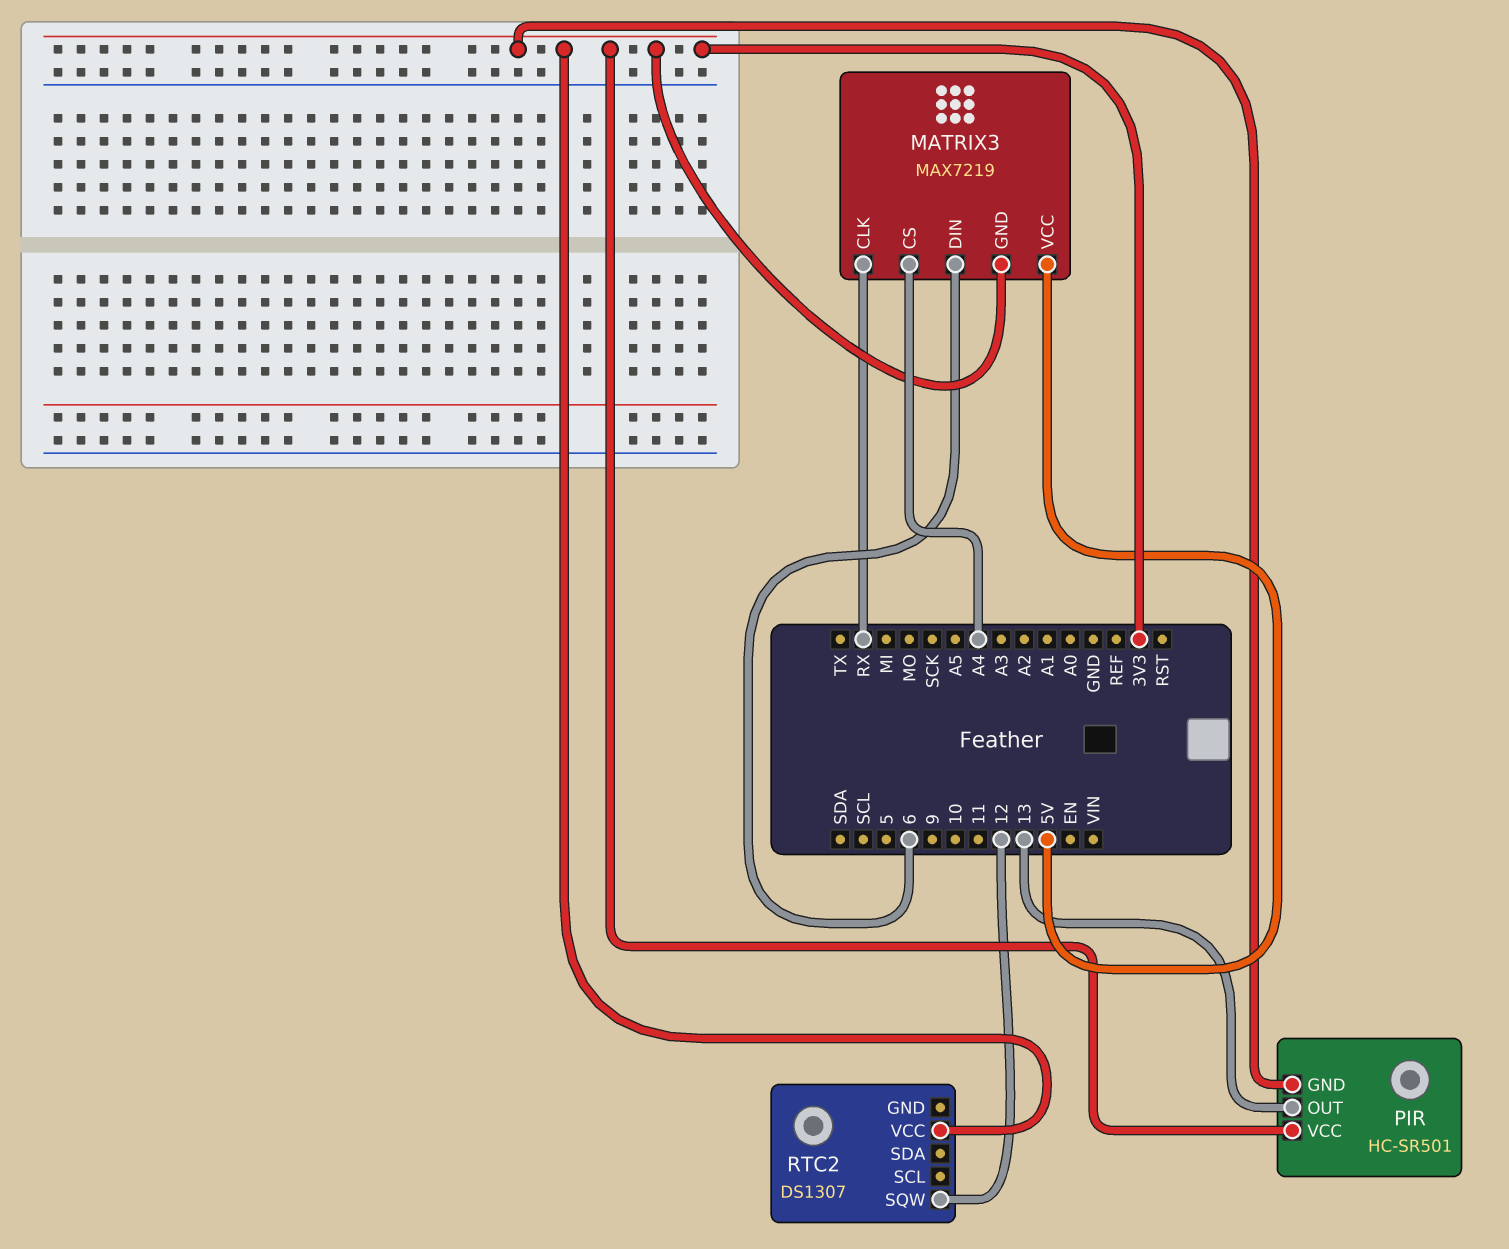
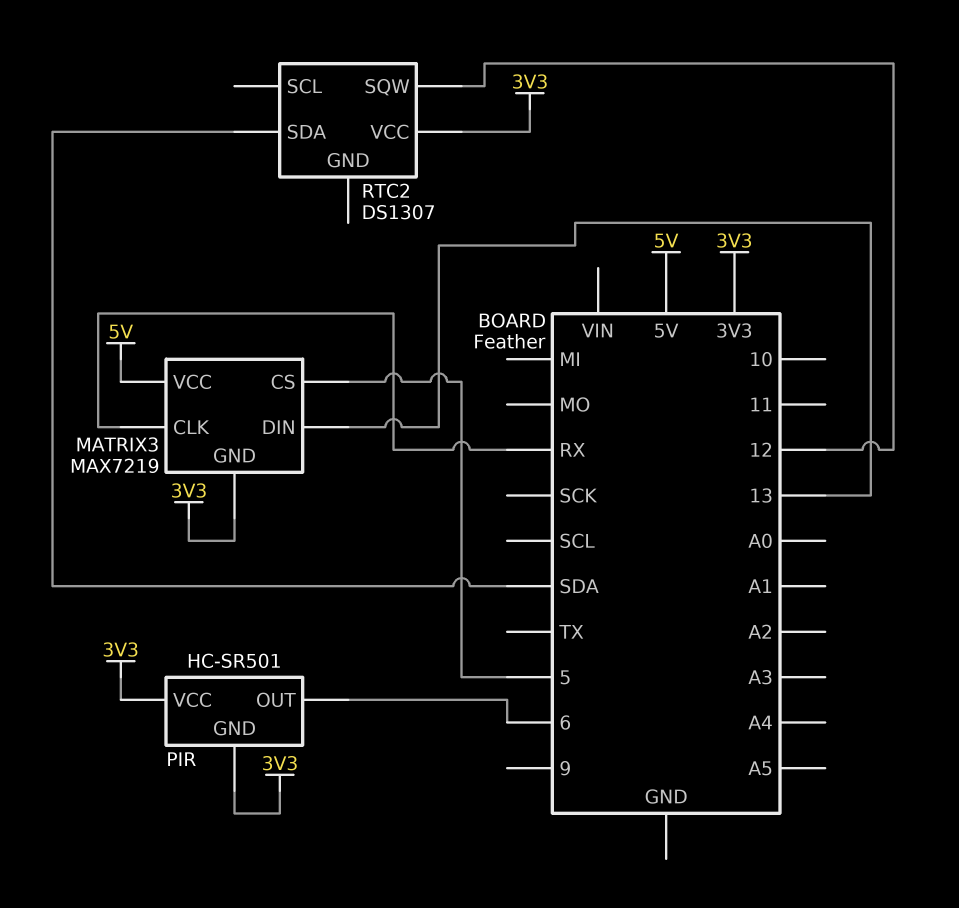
MATRIX3 pin CS: A4 -> 5
MATRIX3 pin DIN: 6 -> 13
PIR pin OUT: 13 -> 6
RTC2 pin SDA: none -> SDA

